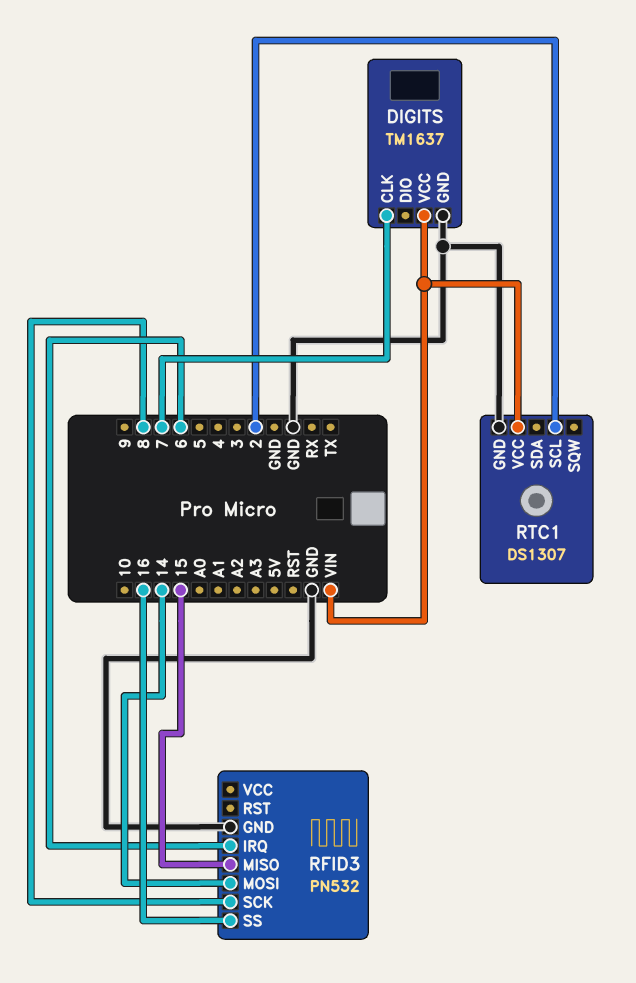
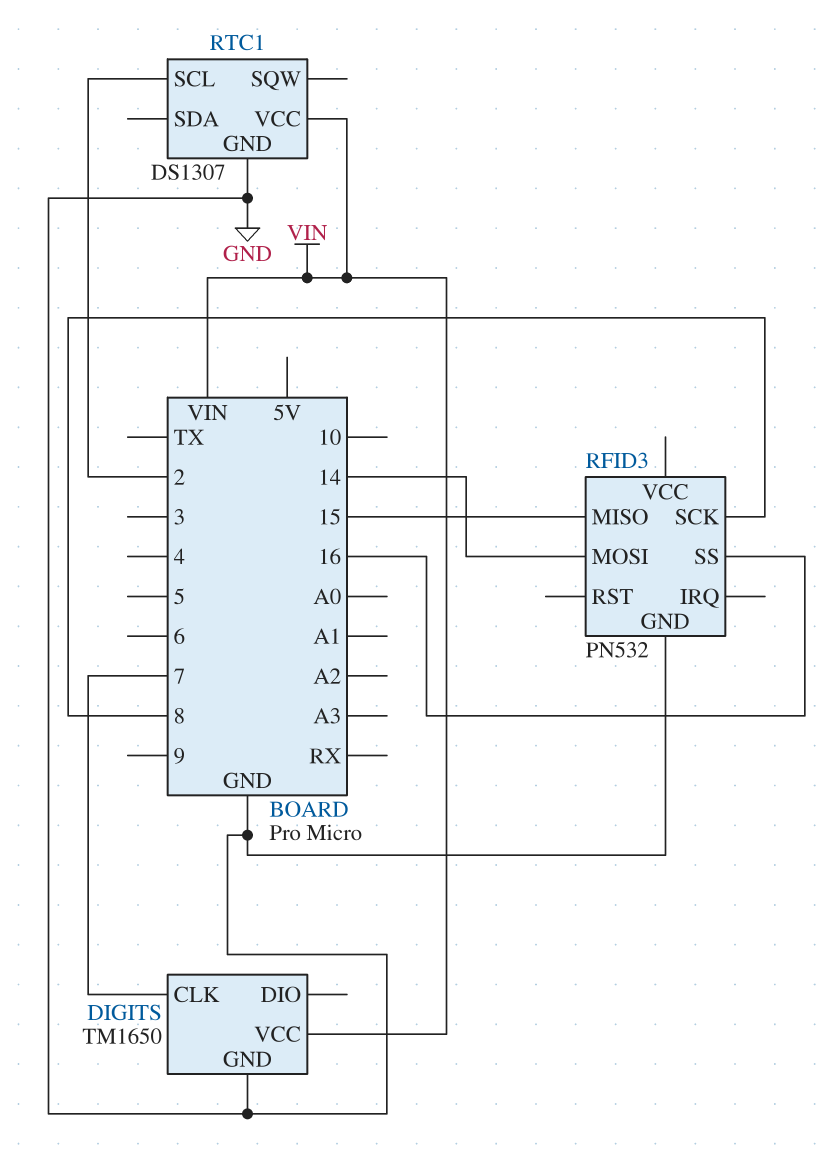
DIGITS: TM1637 -> TM1650
RFID3 pin IRQ: 6 -> none

